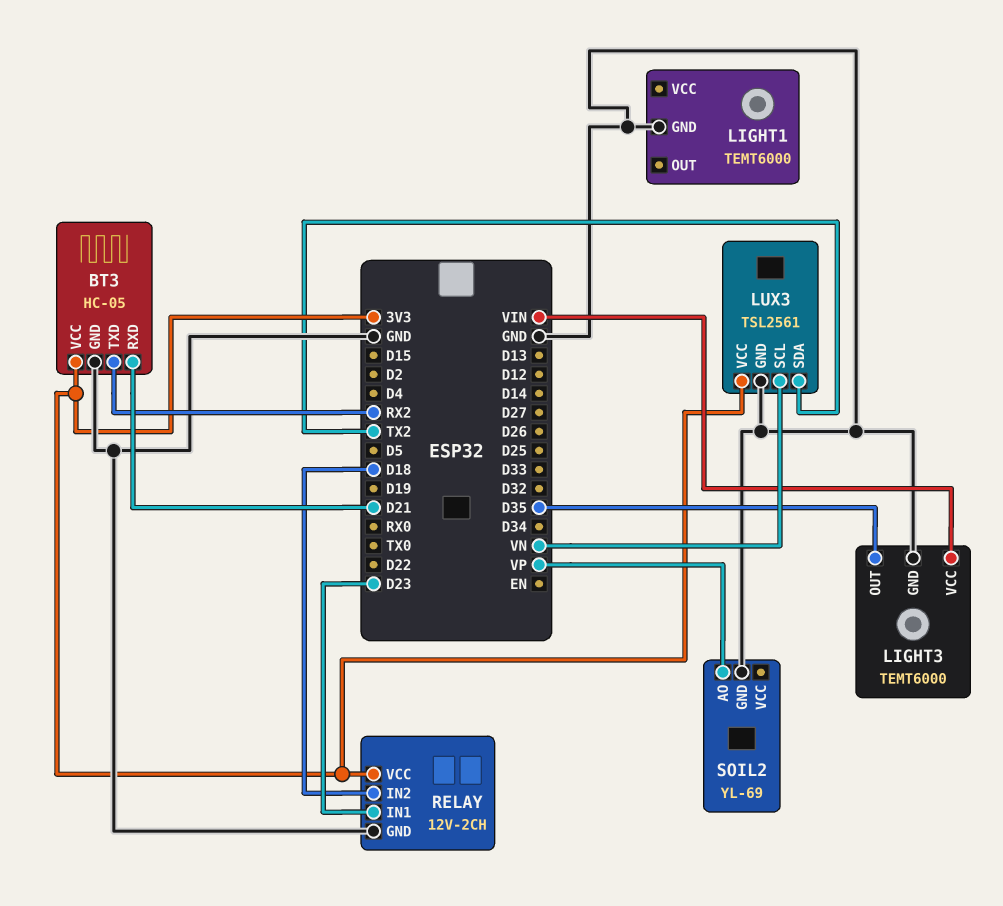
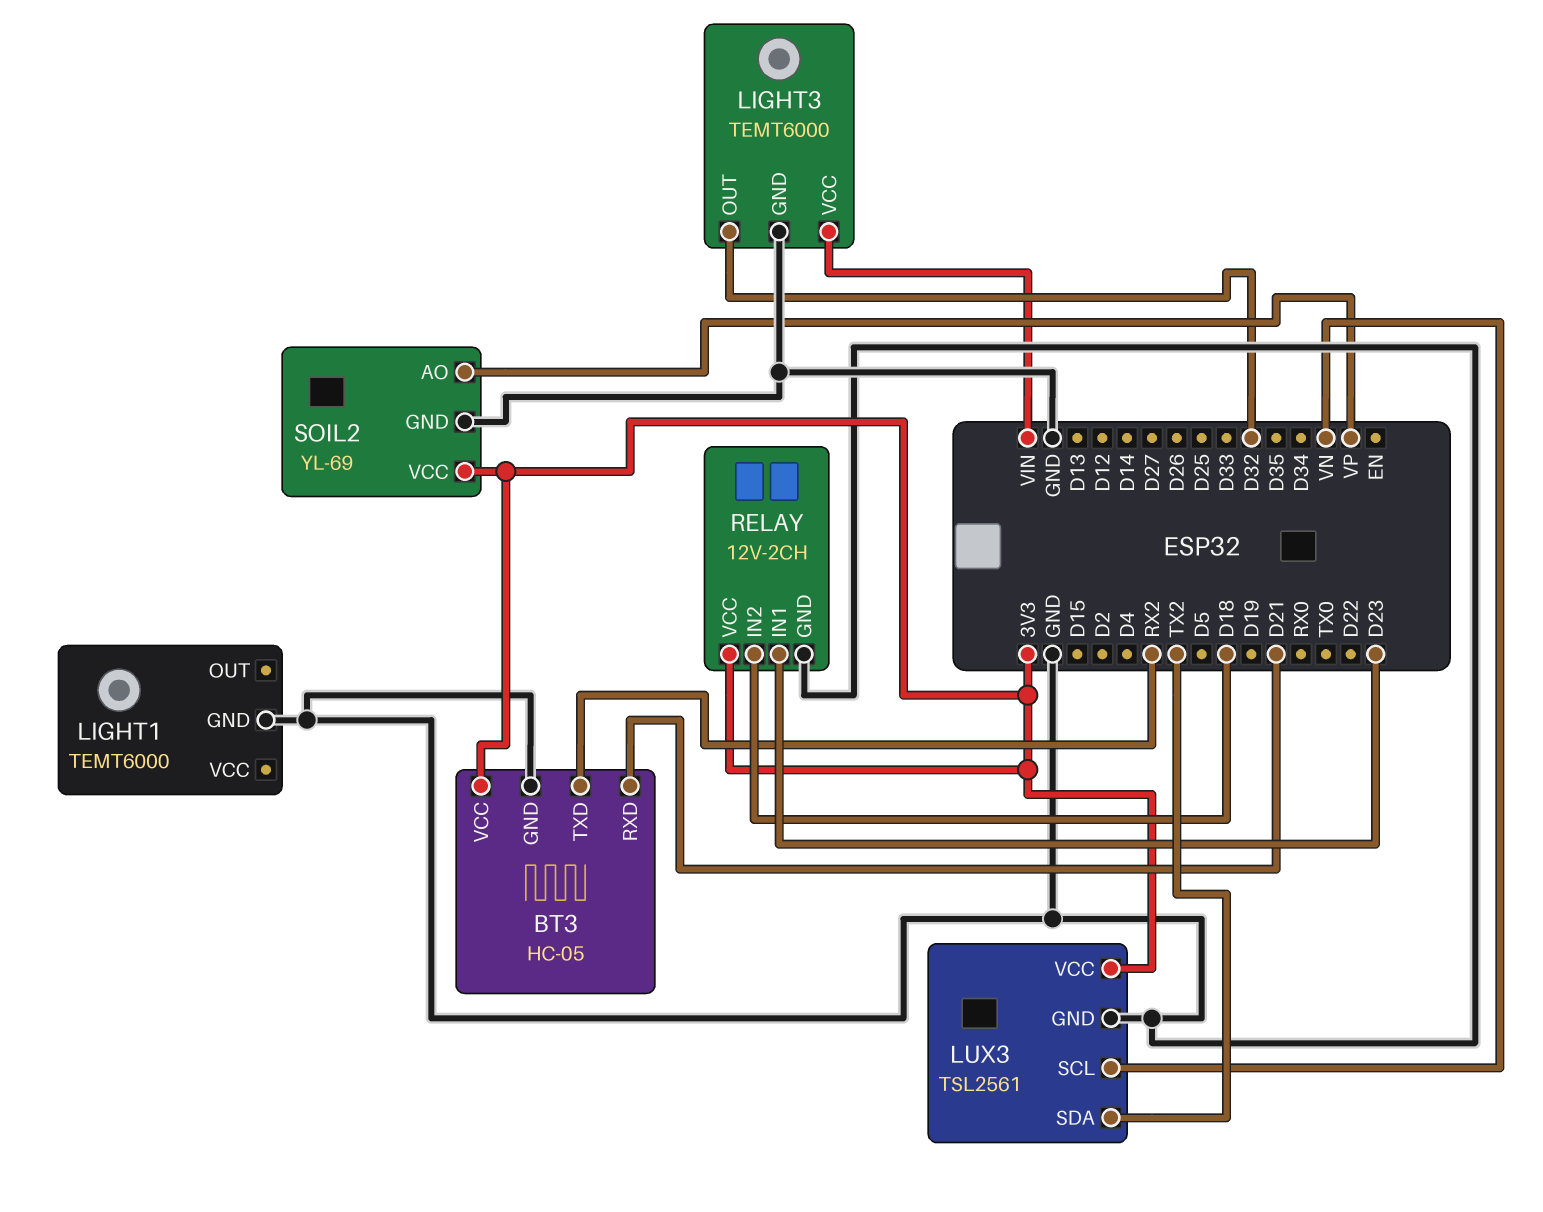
LIGHT3 pin OUT: D35 -> D32
SOIL2 pin VCC: none -> 3V3

